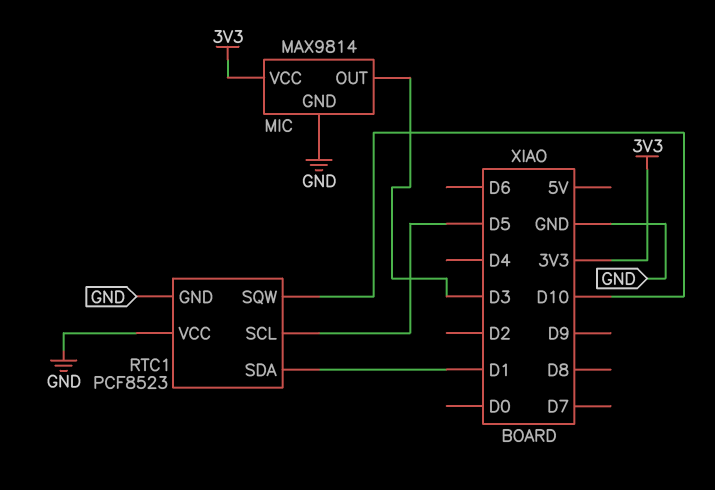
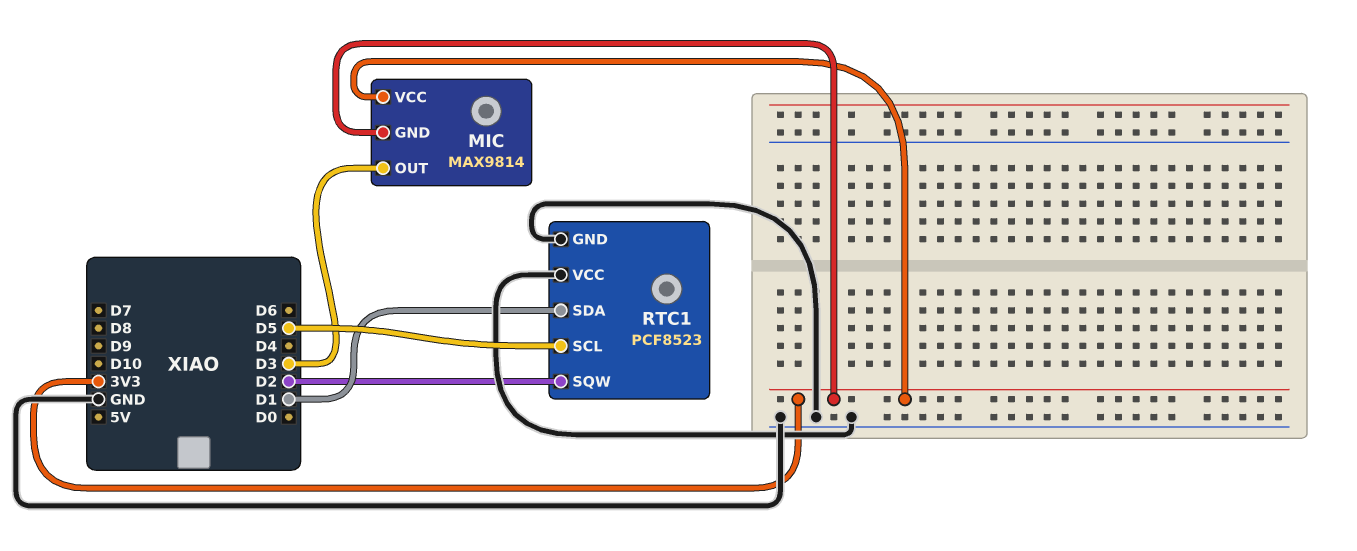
MIC pin GND: GND -> 3V3
RTC1 pin SQW: D10 -> D2

